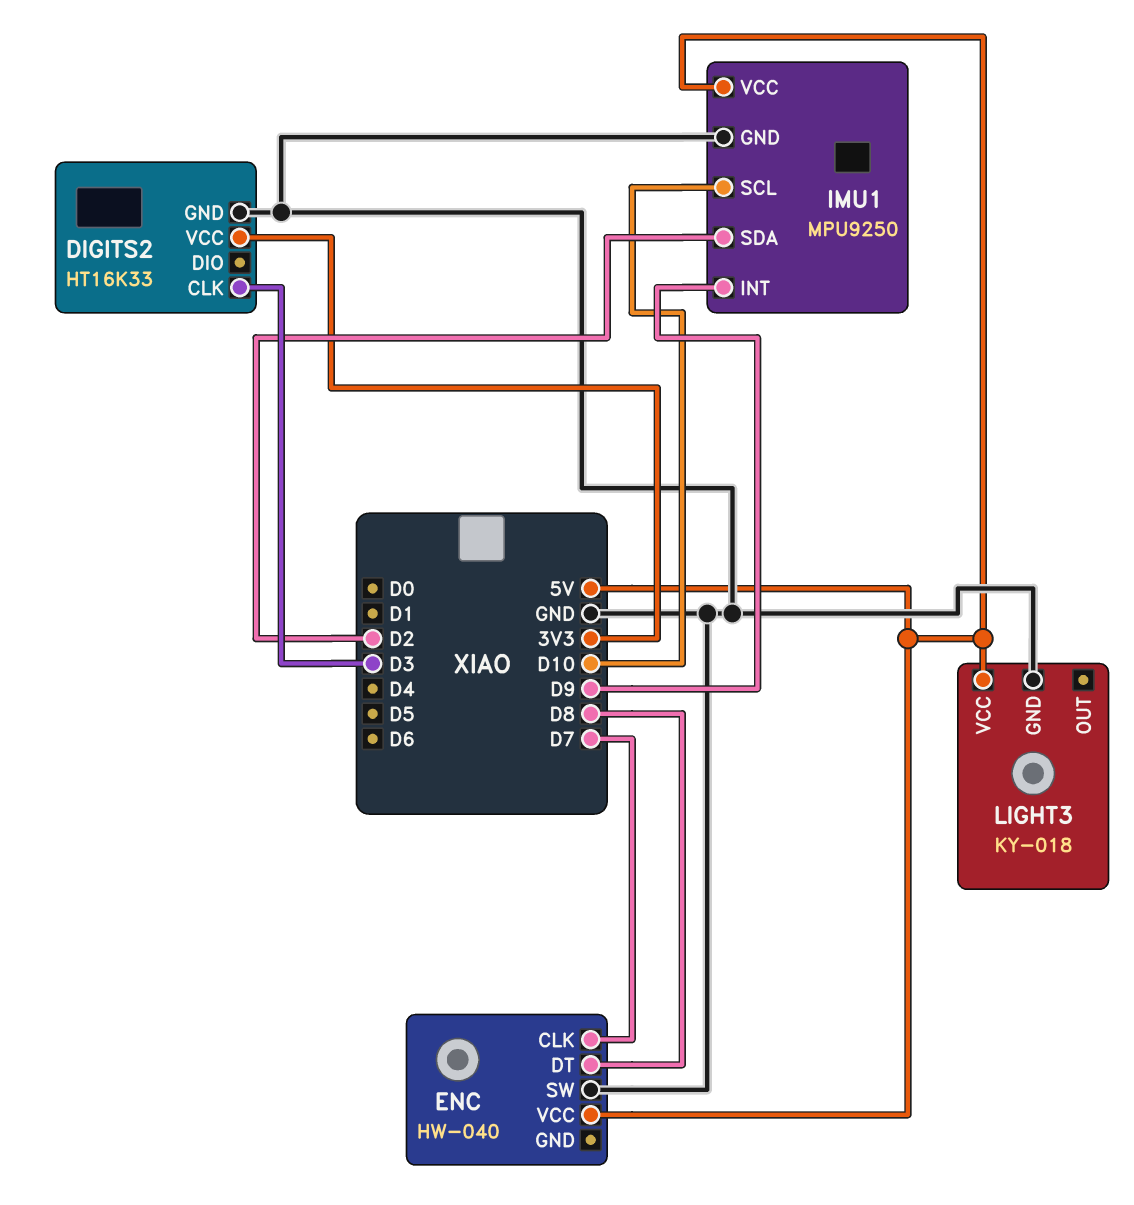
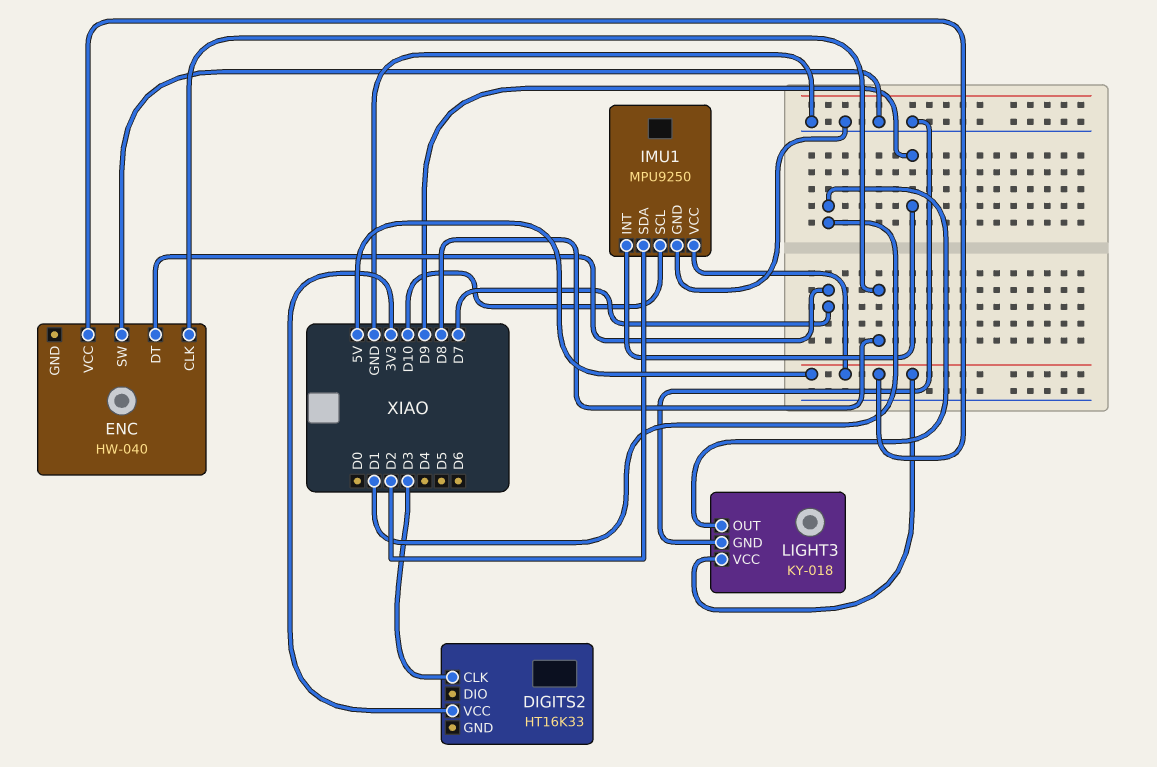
DIGITS2 pin GND: GND -> none
ENC pin CLK: D7 -> D8
ENC pin DT: D8 -> D7
LIGHT3 pin OUT: none -> D1

